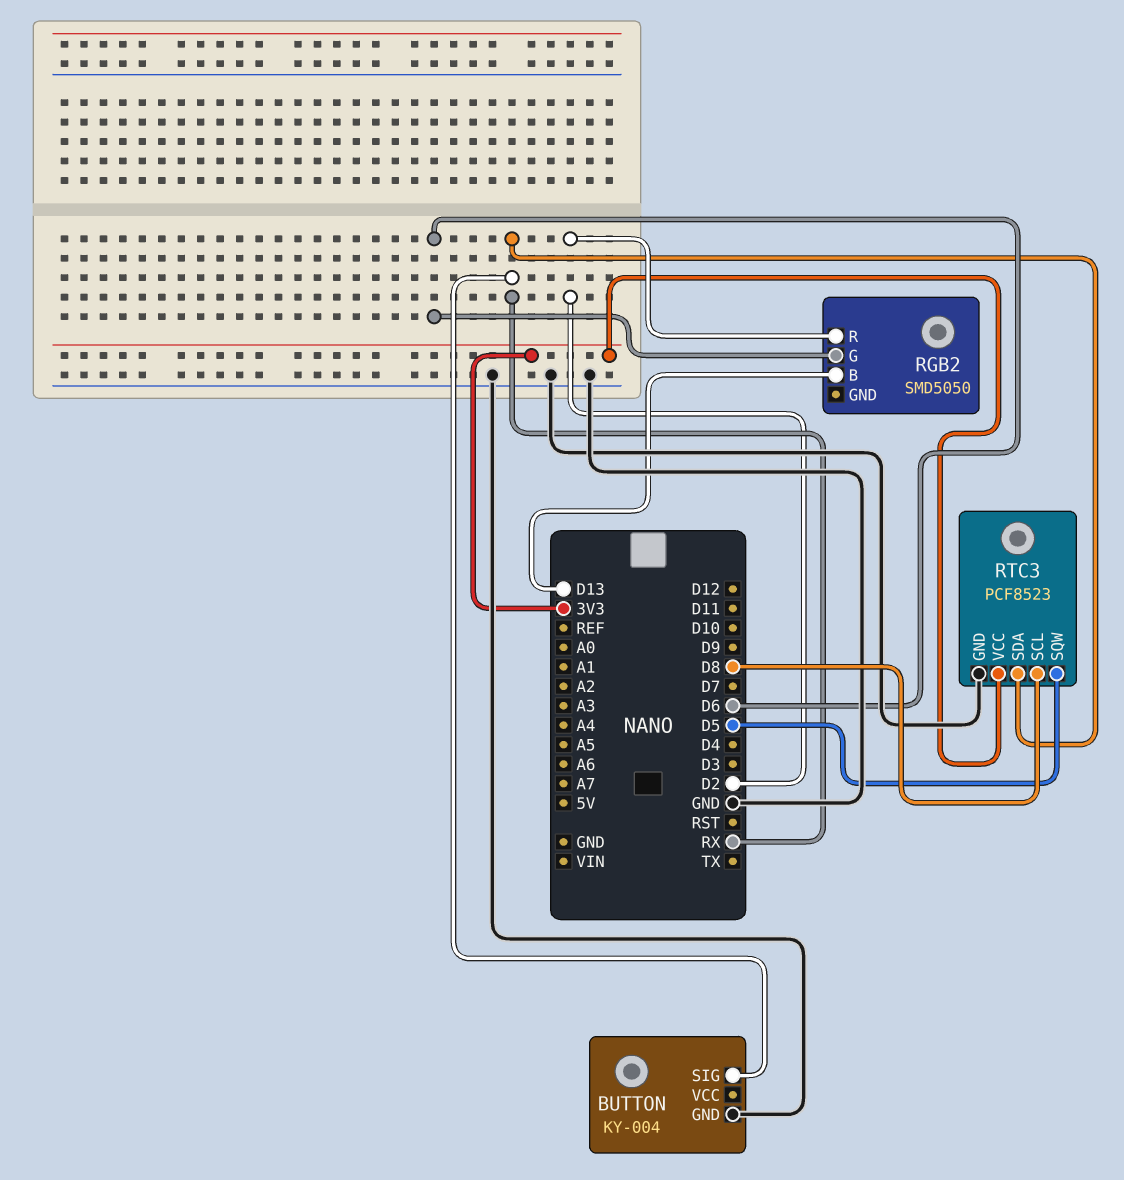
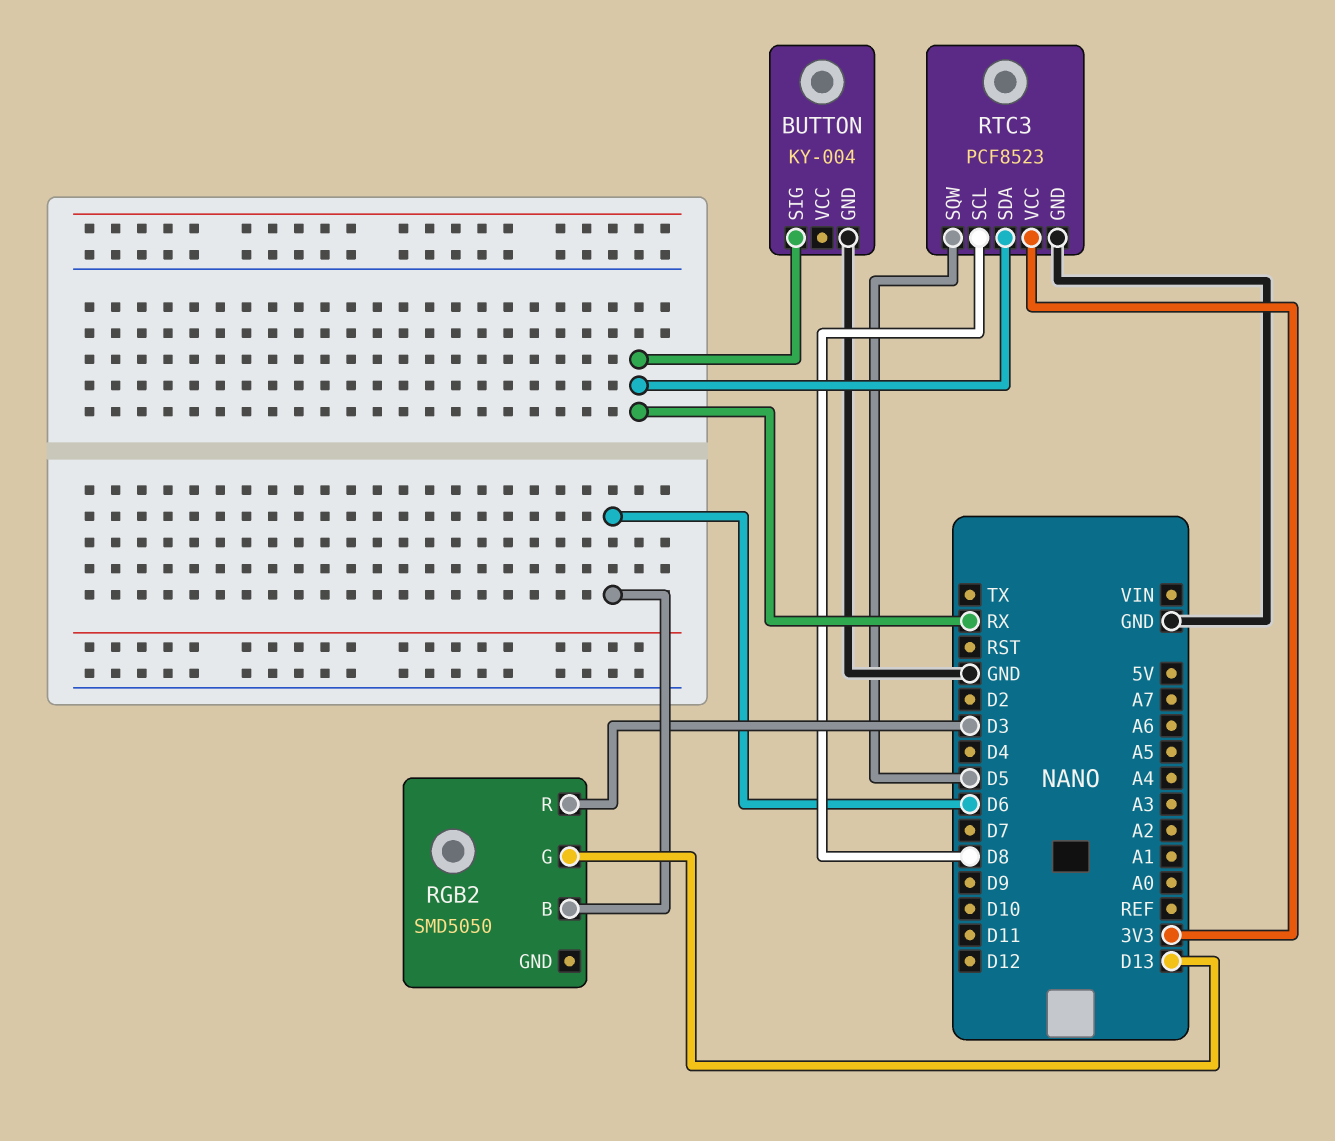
RGB2 pin B: D13 -> D6
RGB2 pin G: D6 -> D13
RGB2 pin R: D2 -> D3

